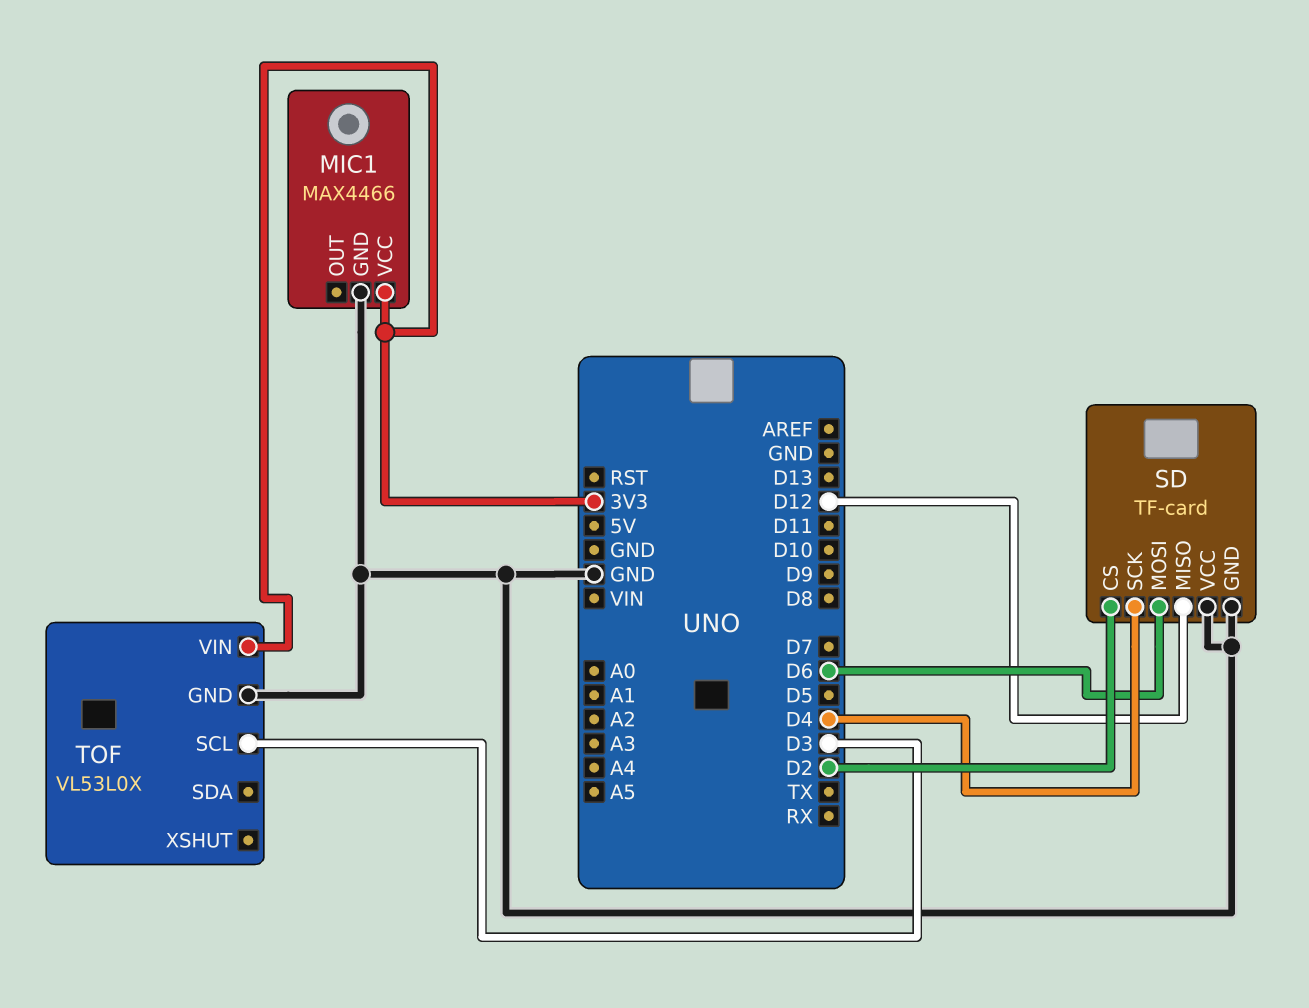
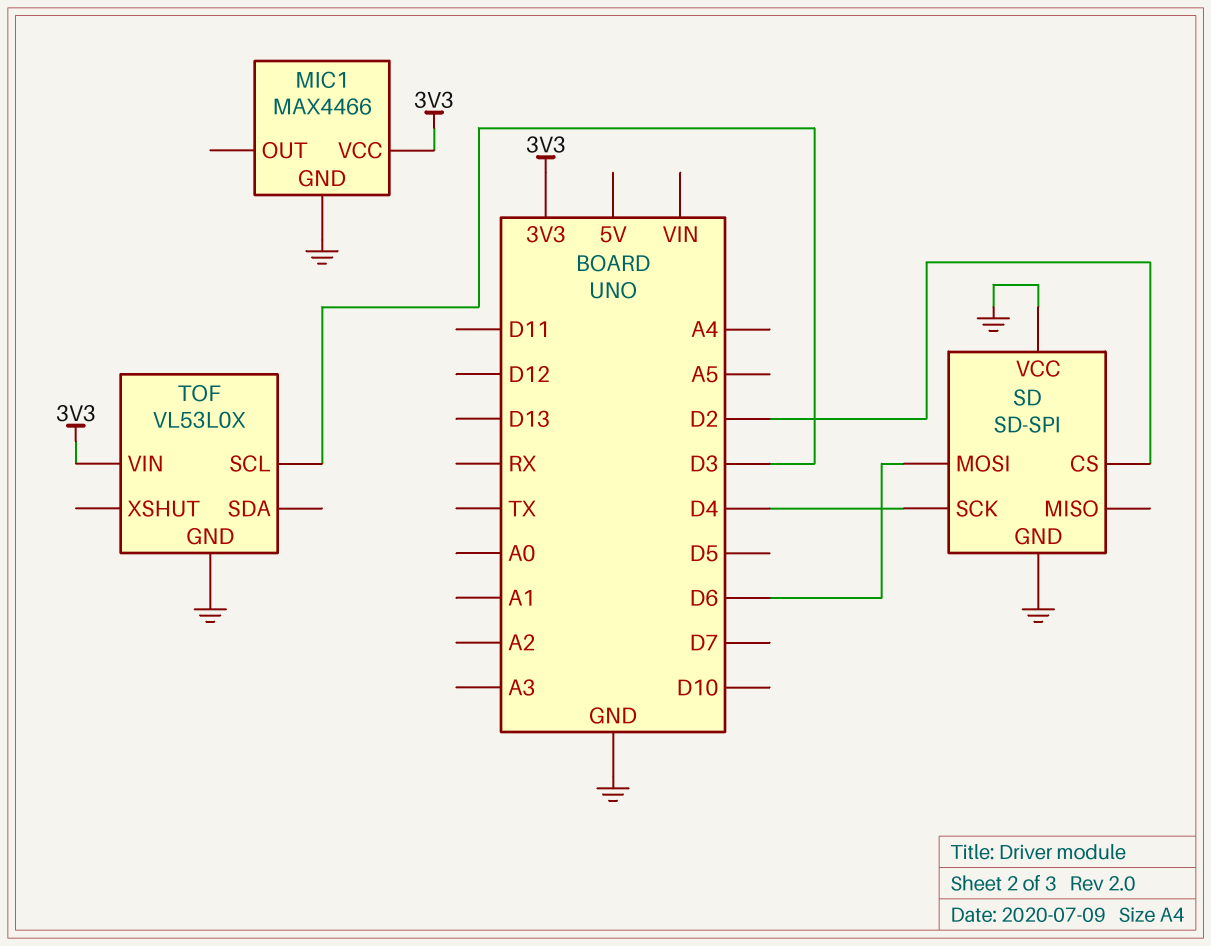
SD: TF-card -> SD-SPI
SD pin MISO: D12 -> none

